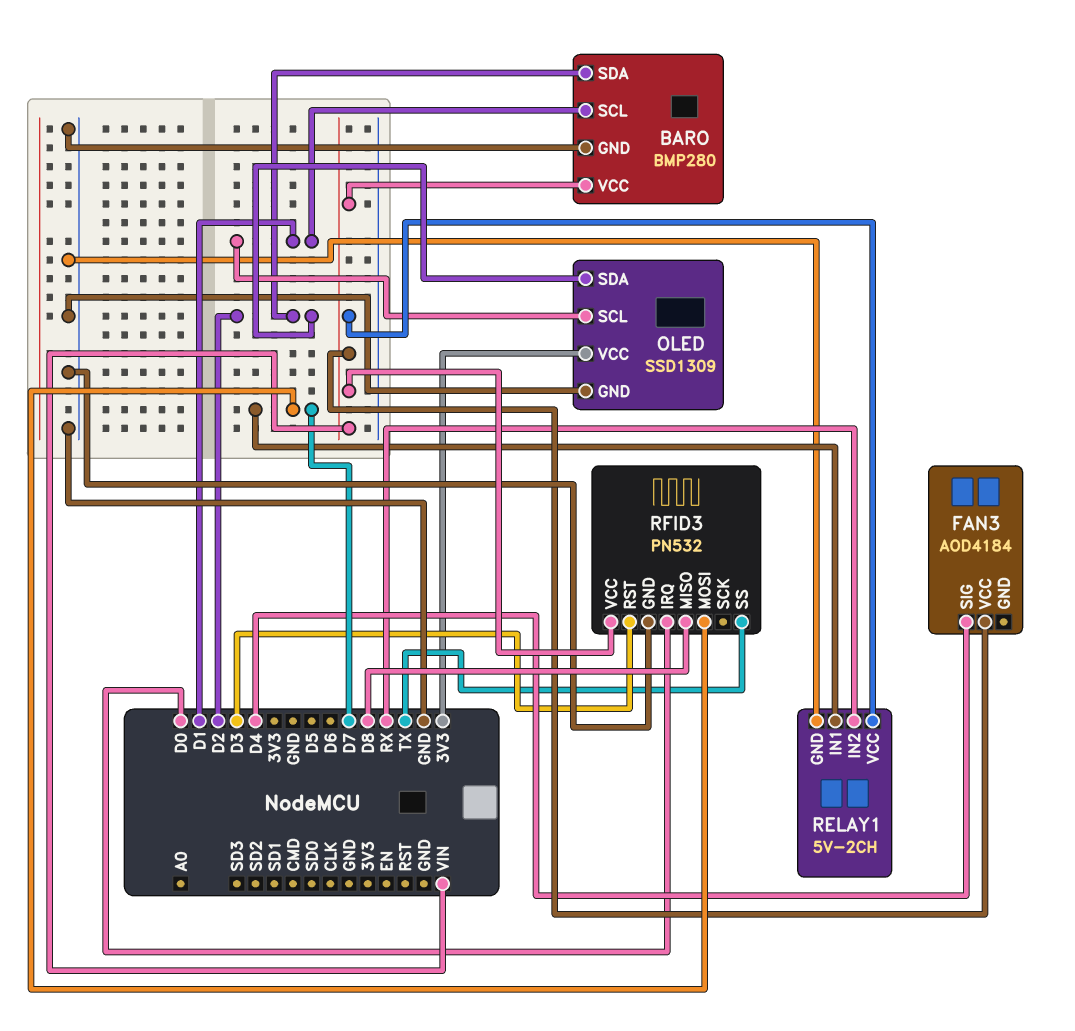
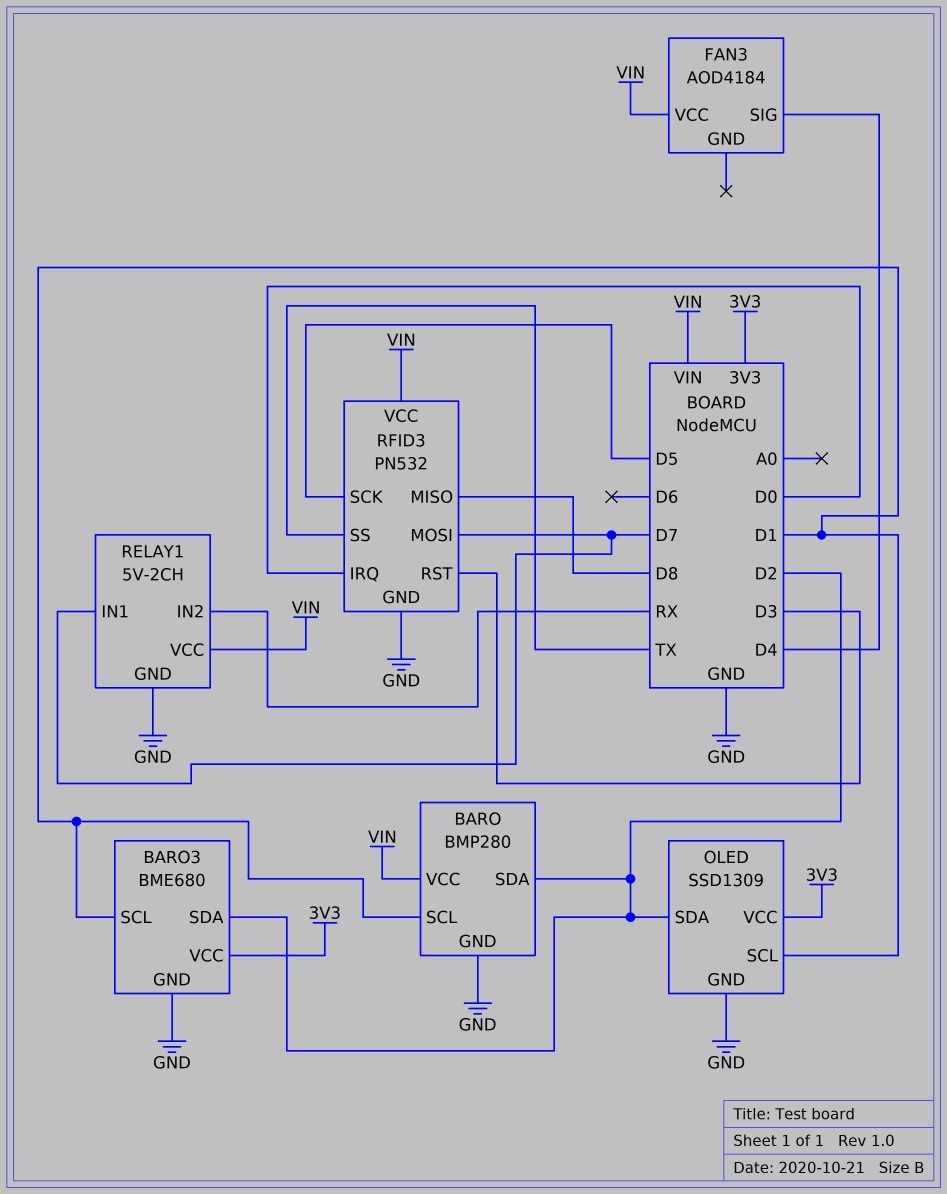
BARO3: none -> BME680
BARO3 pin GND: none -> GND
BARO3 pin SCL: none -> D1
BARO3 pin SDA: none -> D2
BARO3 pin VCC: none -> 3V3
RFID3 pin SCK: none -> D5

